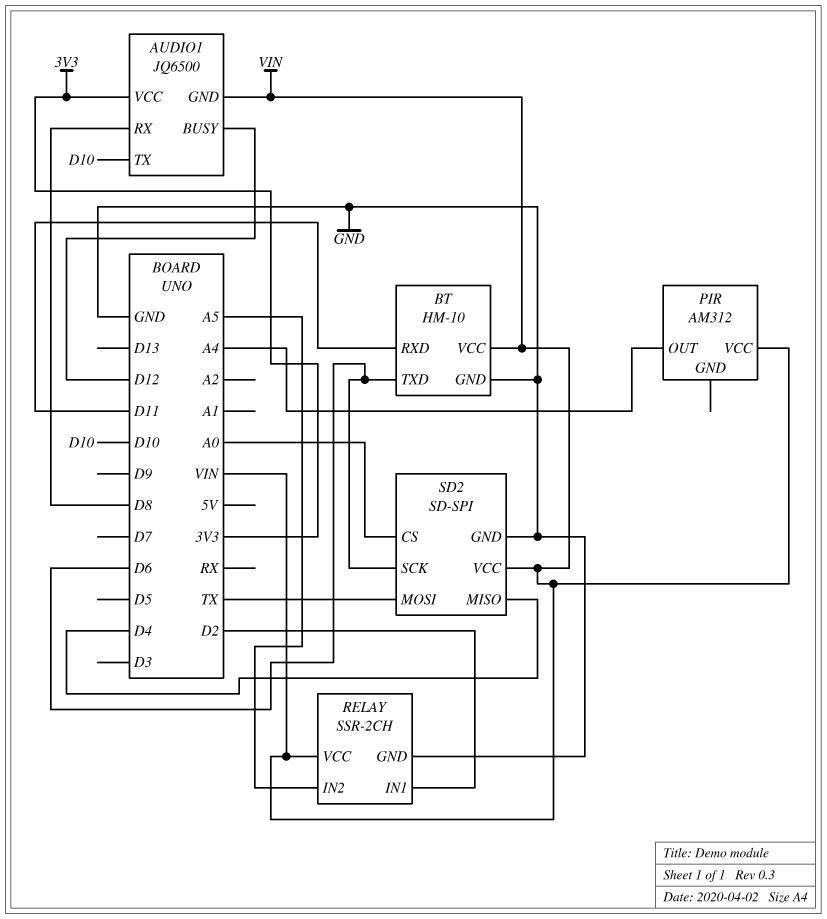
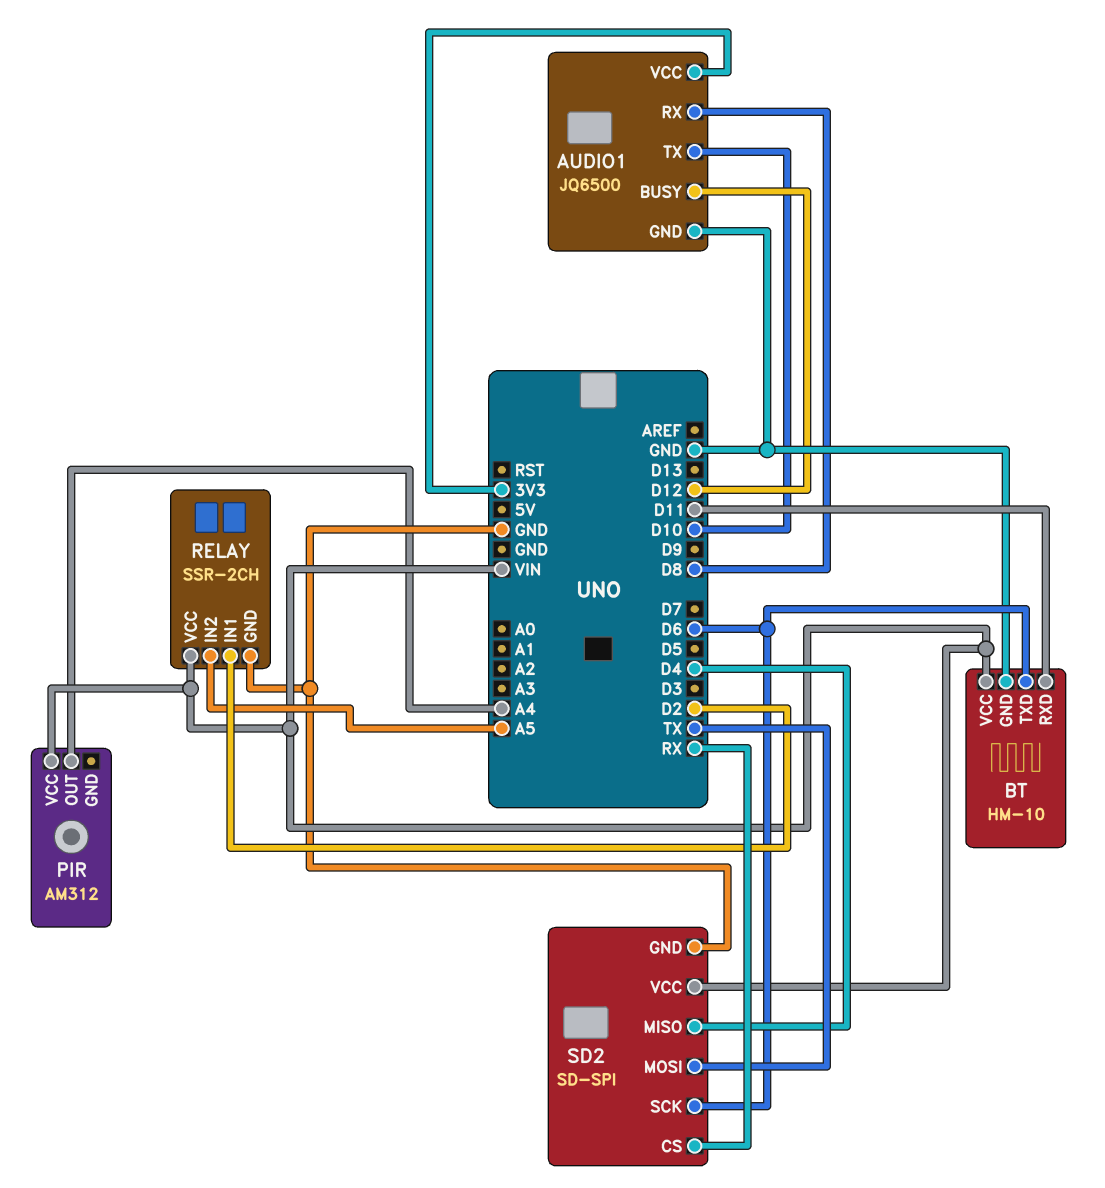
AUDIO1 pin GND: VIN -> GND
SD2 pin CS: A0 -> RX

